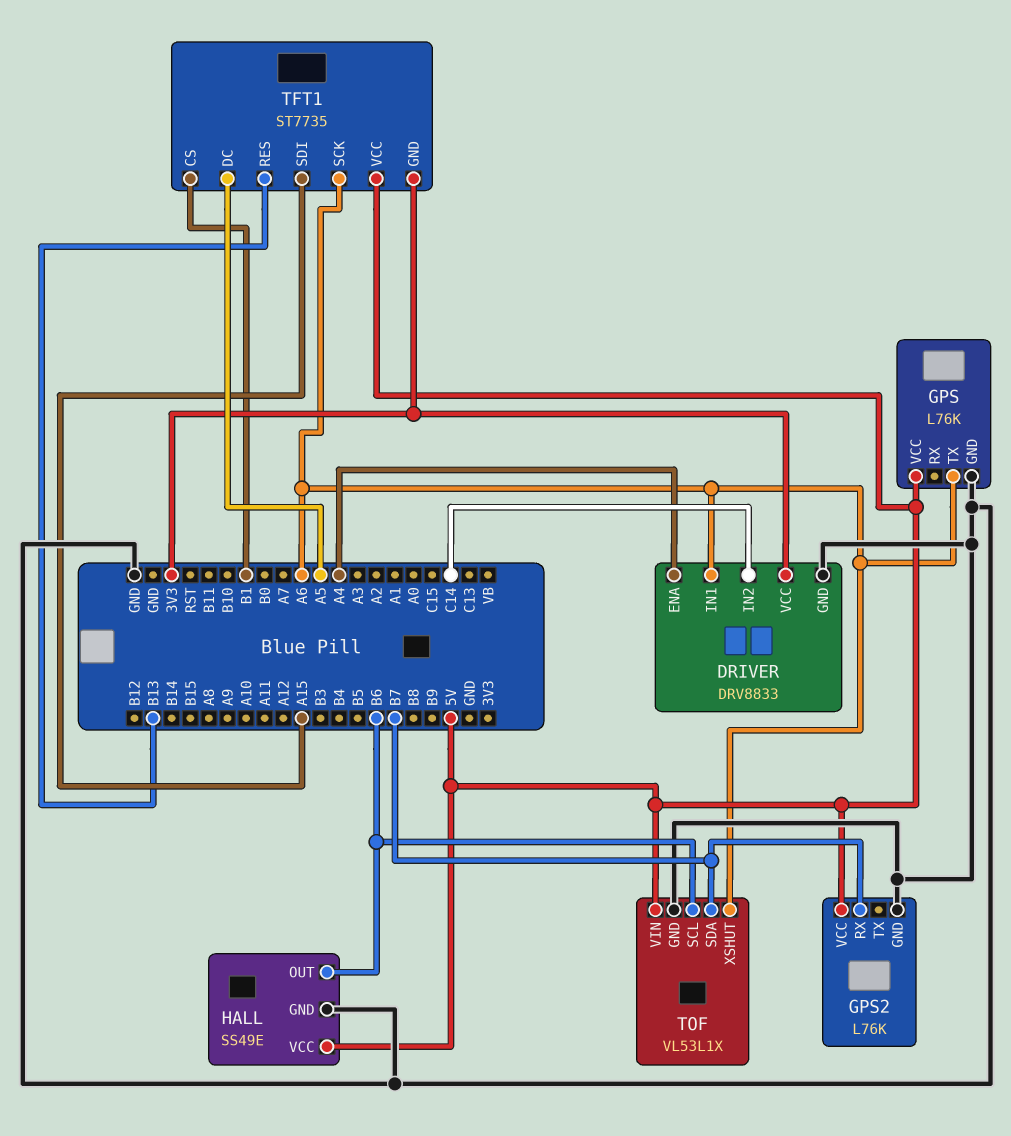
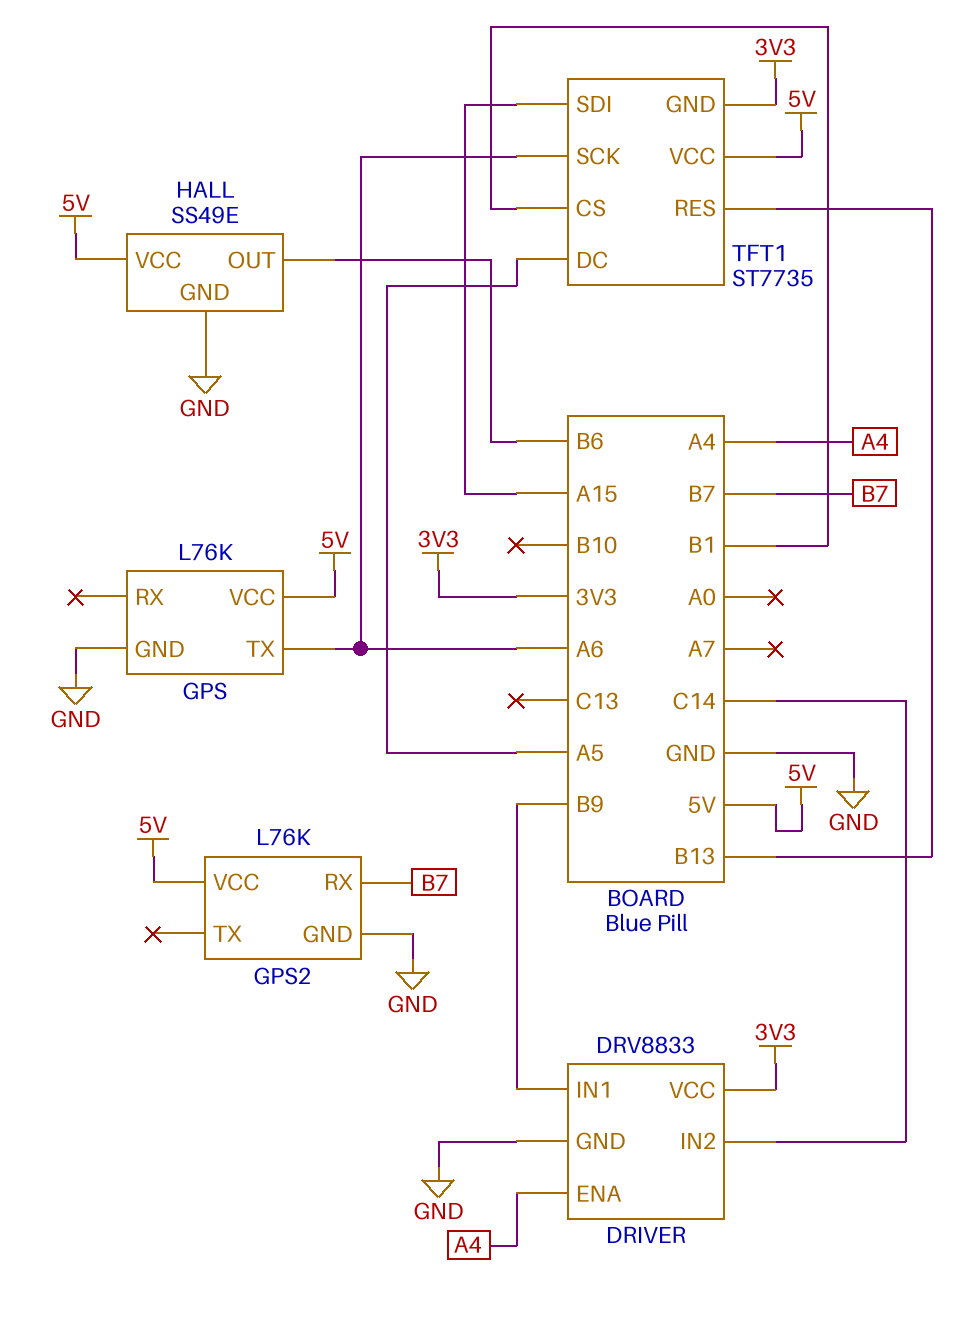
DRIVER pin IN1: A6 -> B9
TOF: VL53L1X -> none
TOF pin GND: GND -> none
TOF pin SCL: B6 -> none
TOF pin SDA: B7 -> none
TOF pin VIN: 5V -> none
TOF pin XSHUT: A6 -> none

